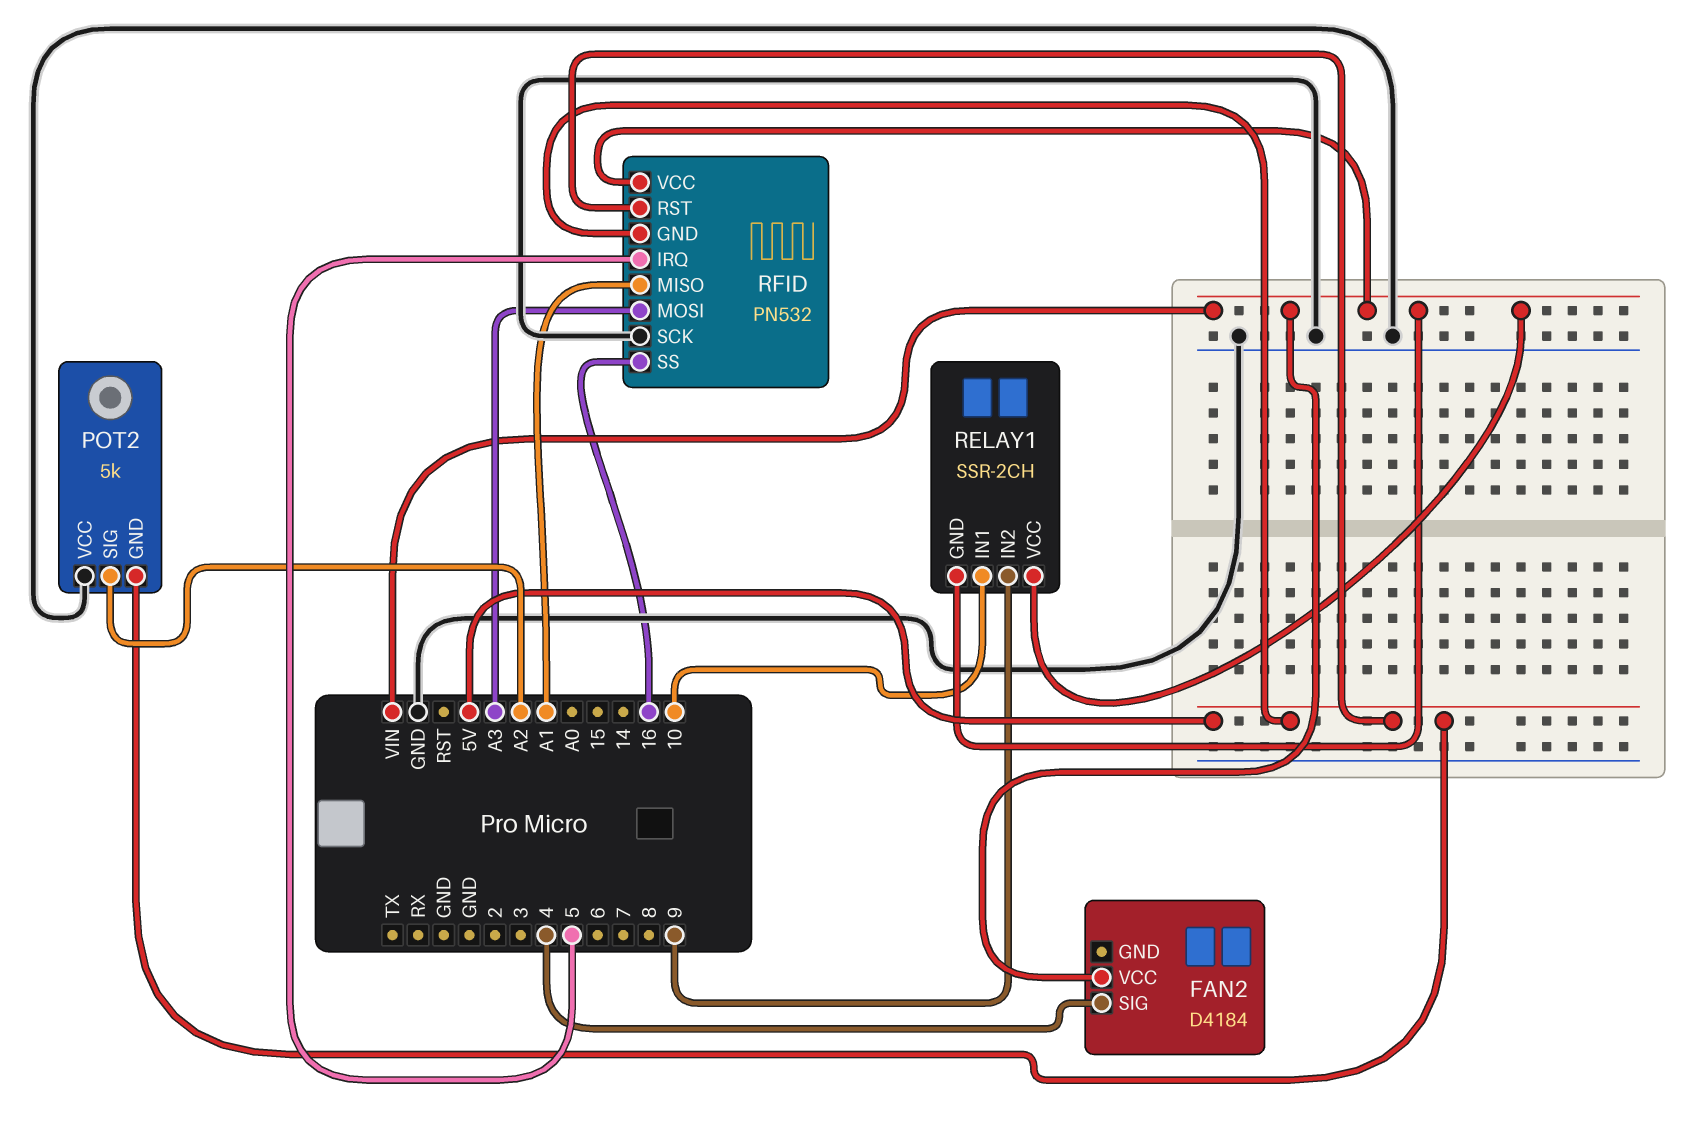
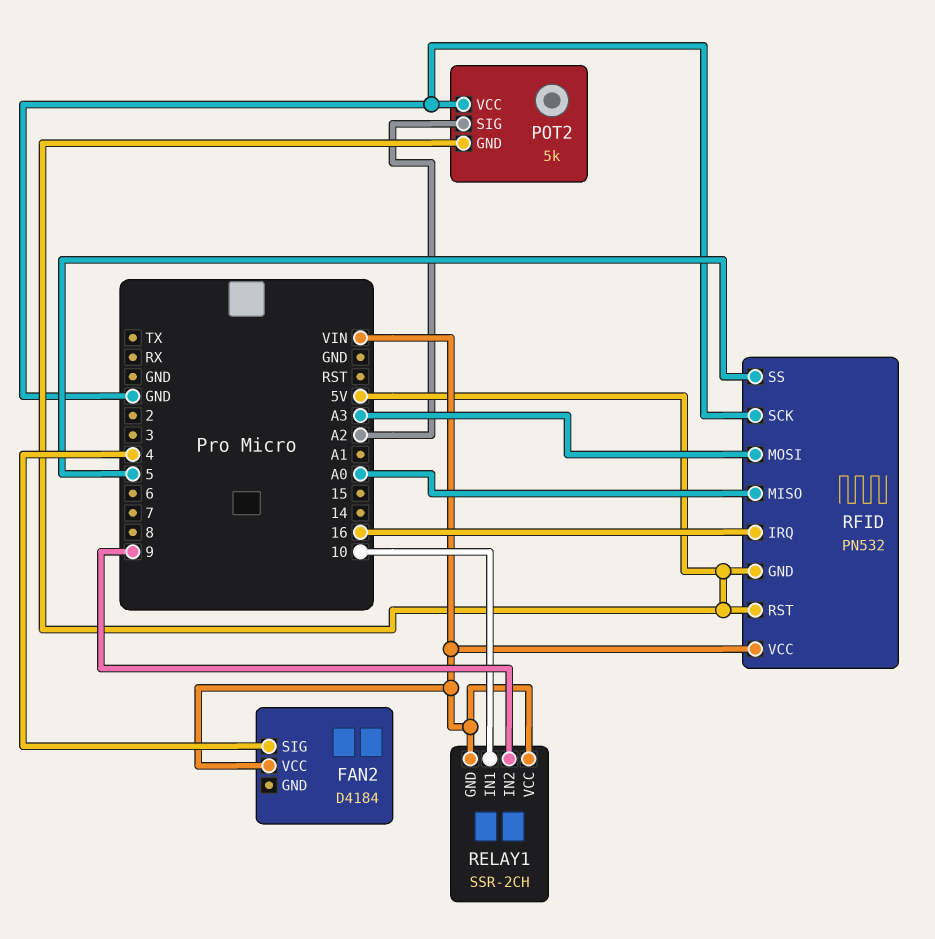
RFID pin IRQ: 5 -> 16
RFID pin MISO: A1 -> A0
RFID pin SS: 16 -> 5

